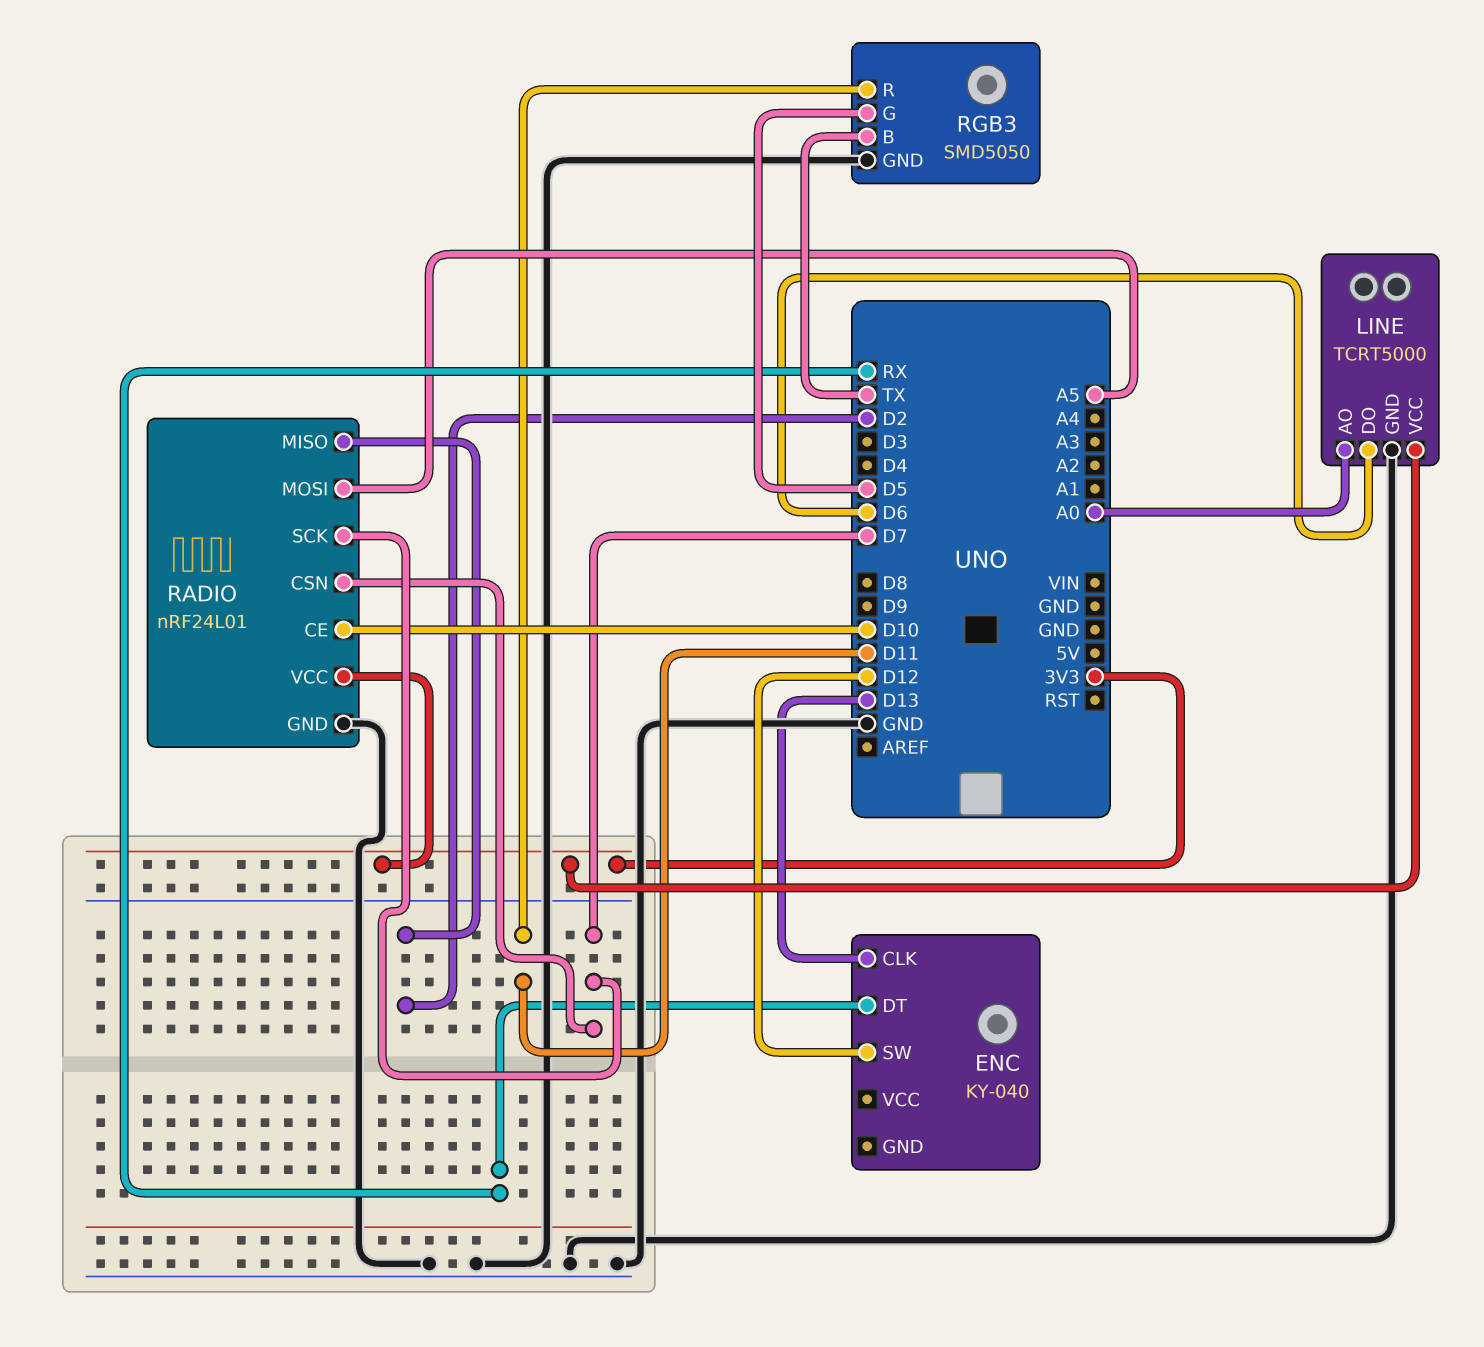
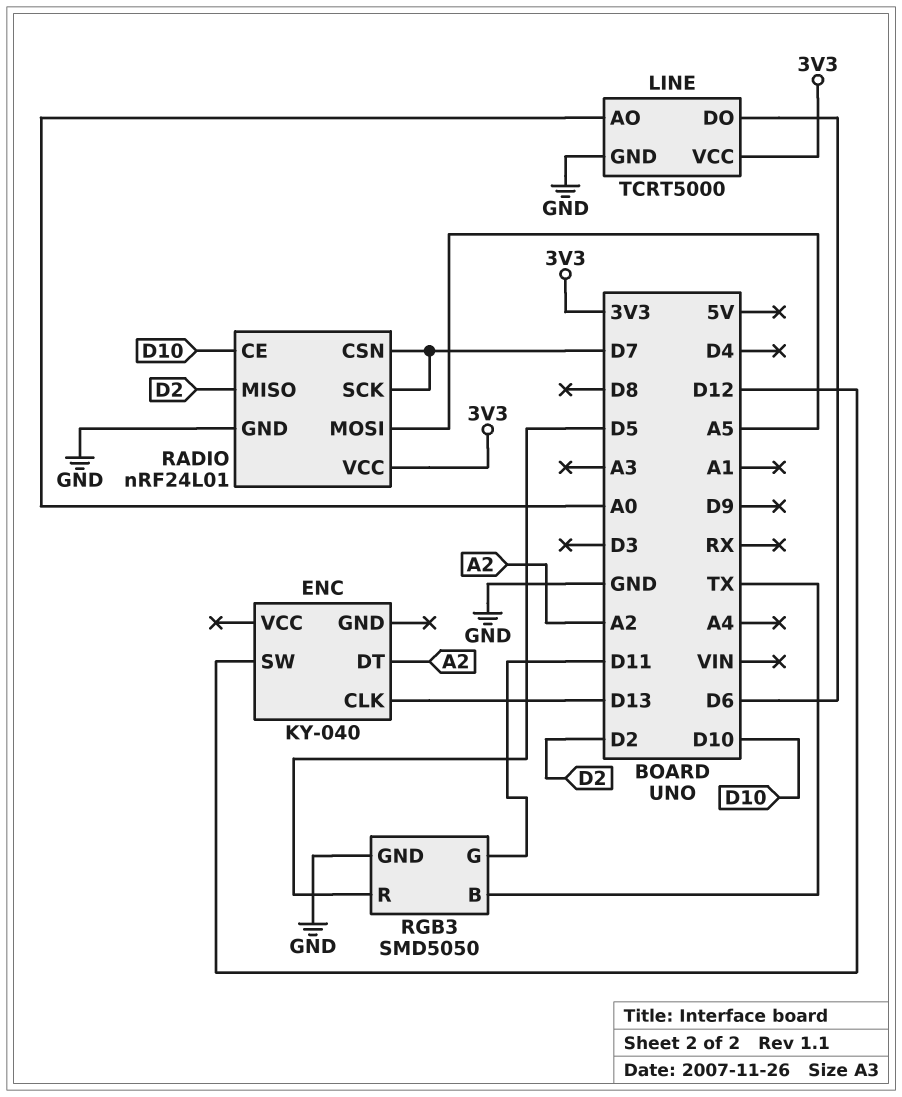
ENC pin DT: RX -> A2
RGB3 pin G: D5 -> D11
RGB3 pin R: D11 -> D5

